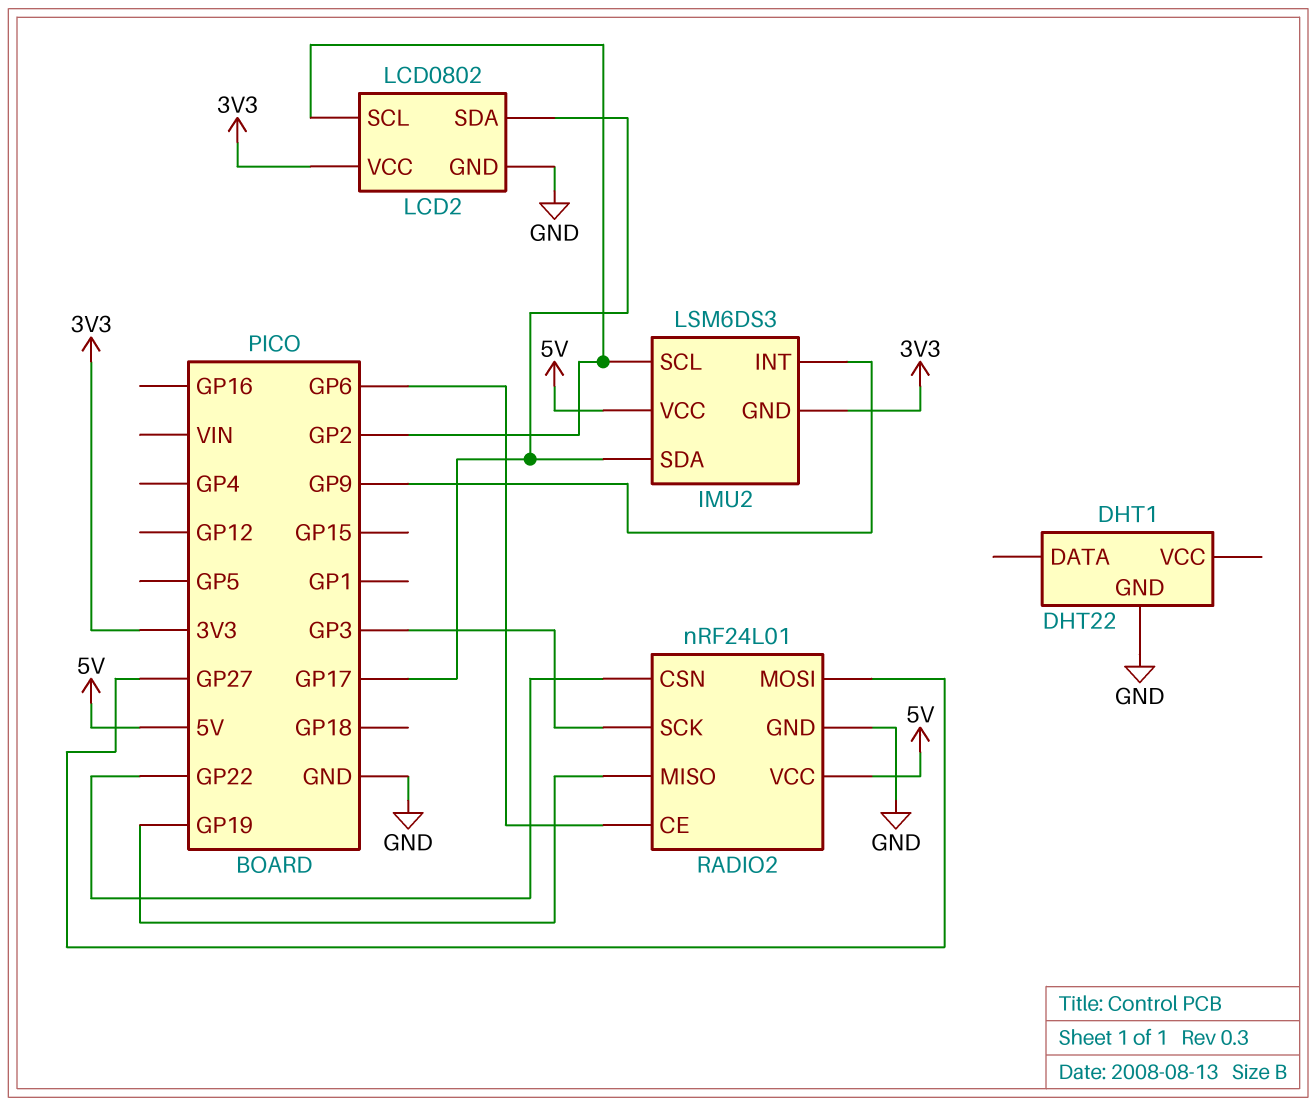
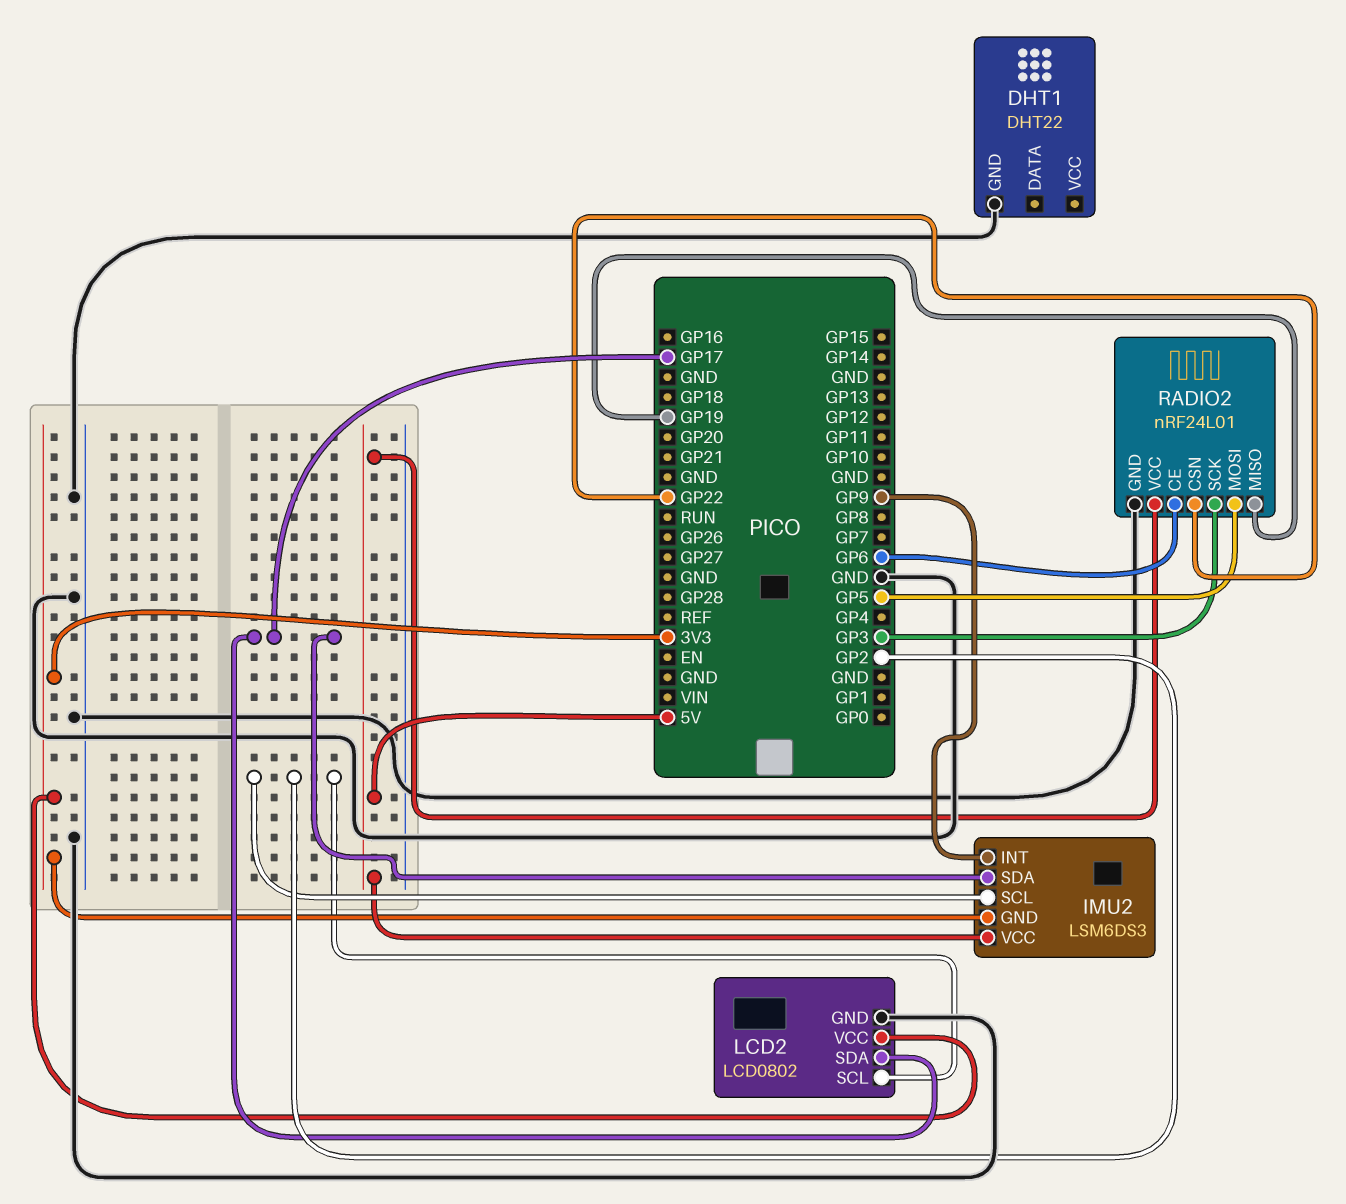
RADIO2 pin MOSI: GP27 -> GP5

